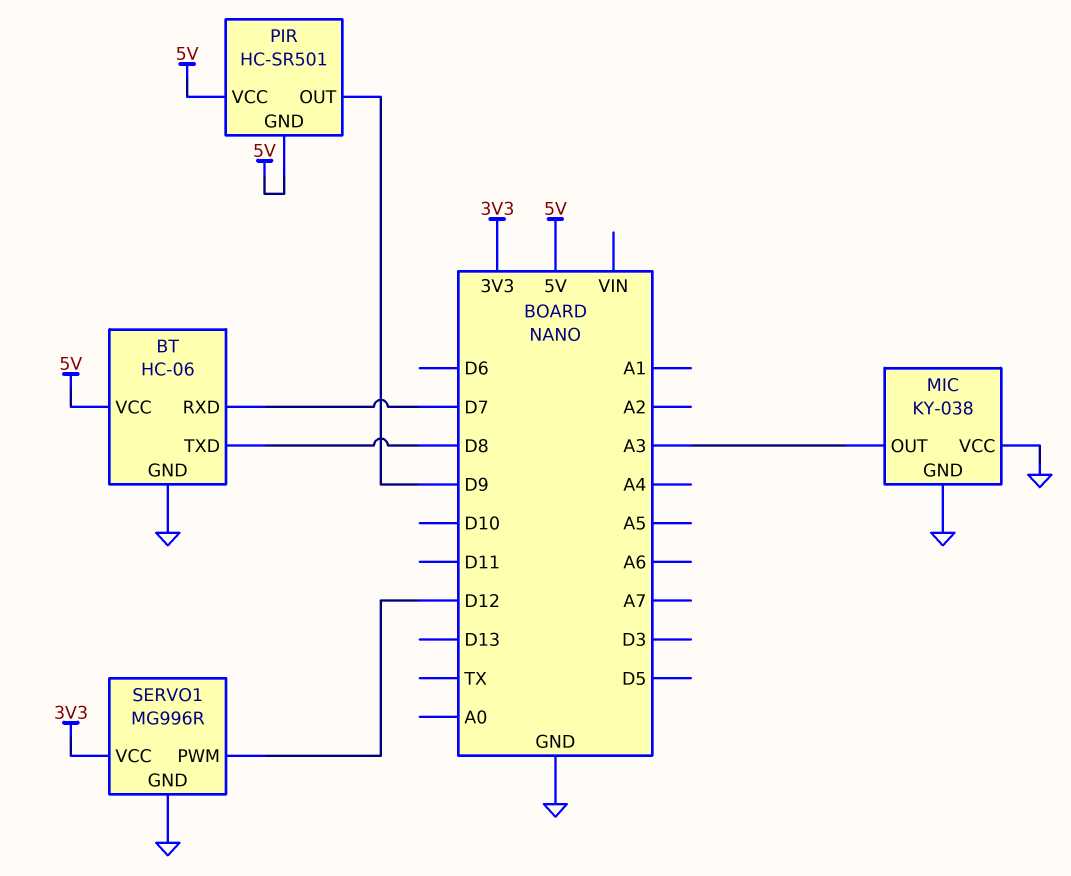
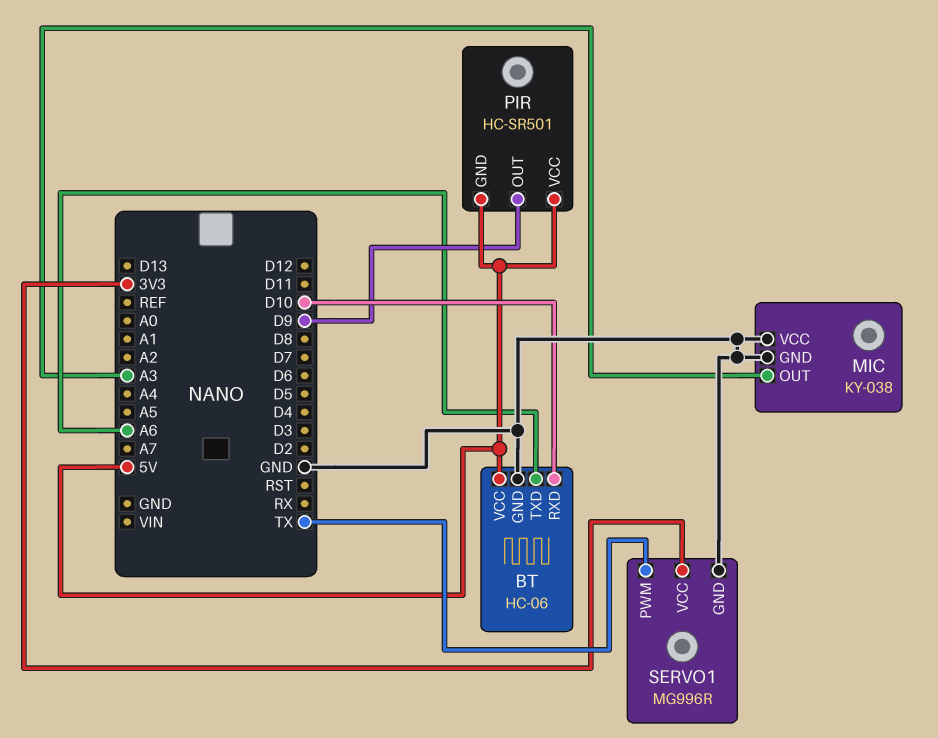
BT pin RXD: D7 -> D10
BT pin TXD: D8 -> A6
SERVO1 pin PWM: D12 -> TX

